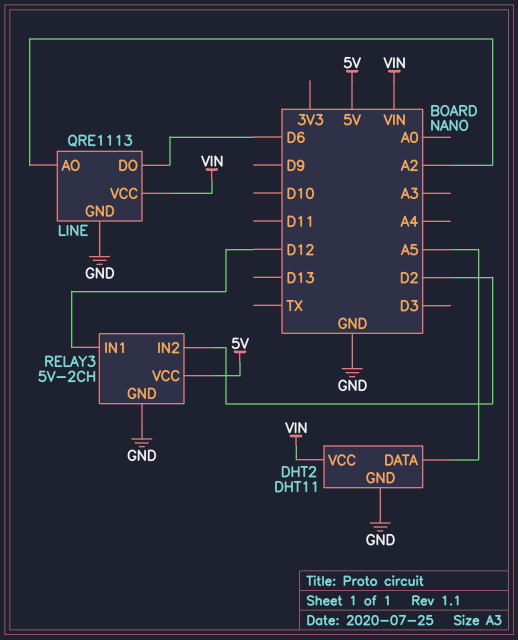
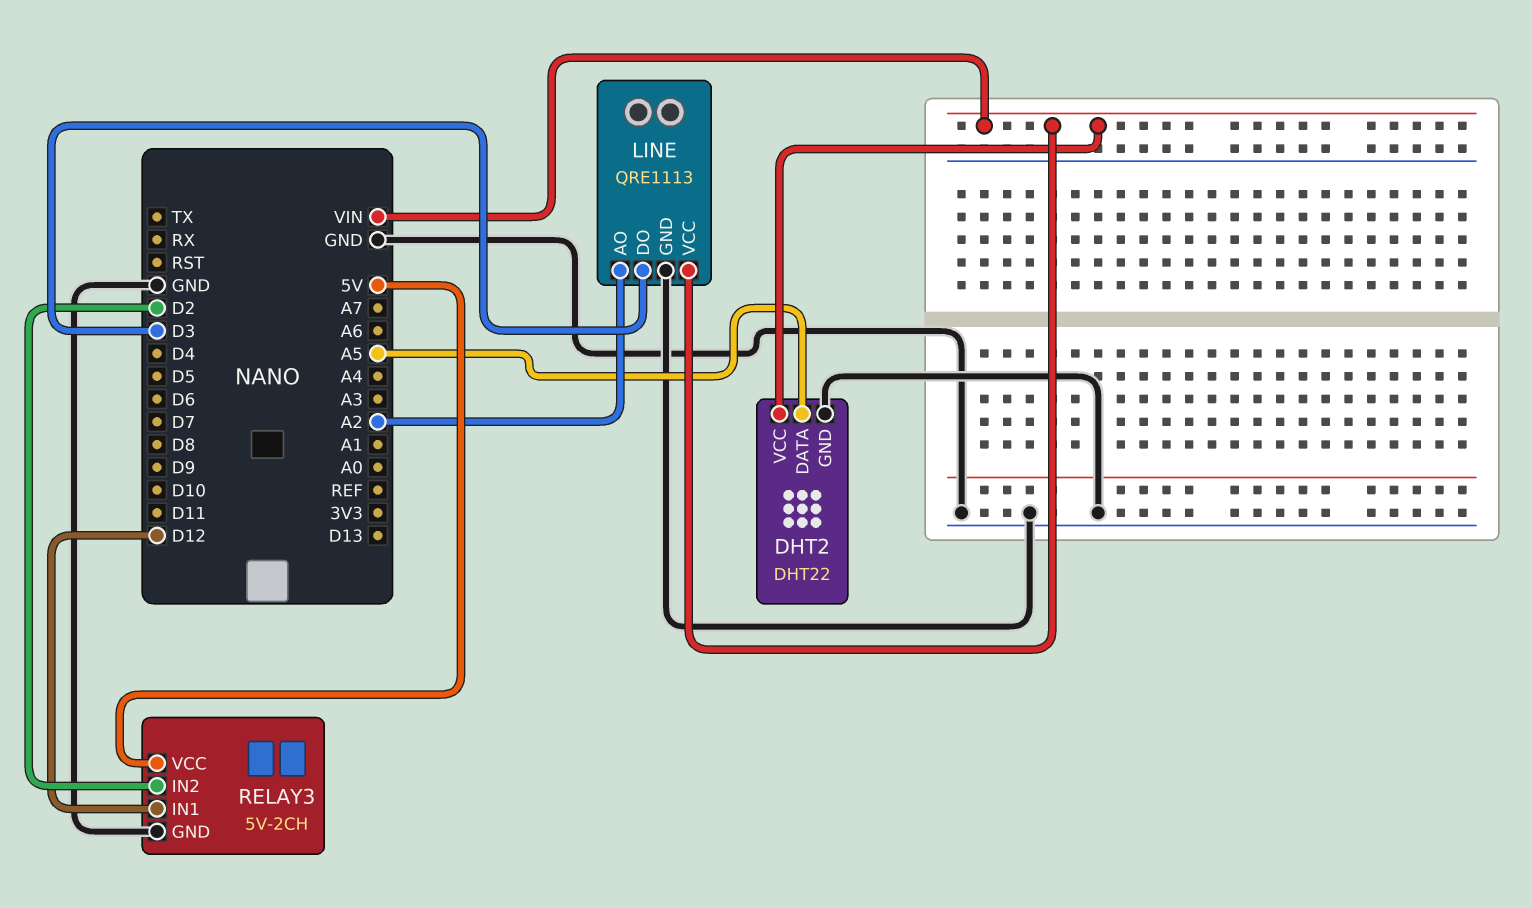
DHT2: DHT11 -> DHT22
LINE pin DO: D6 -> D3

